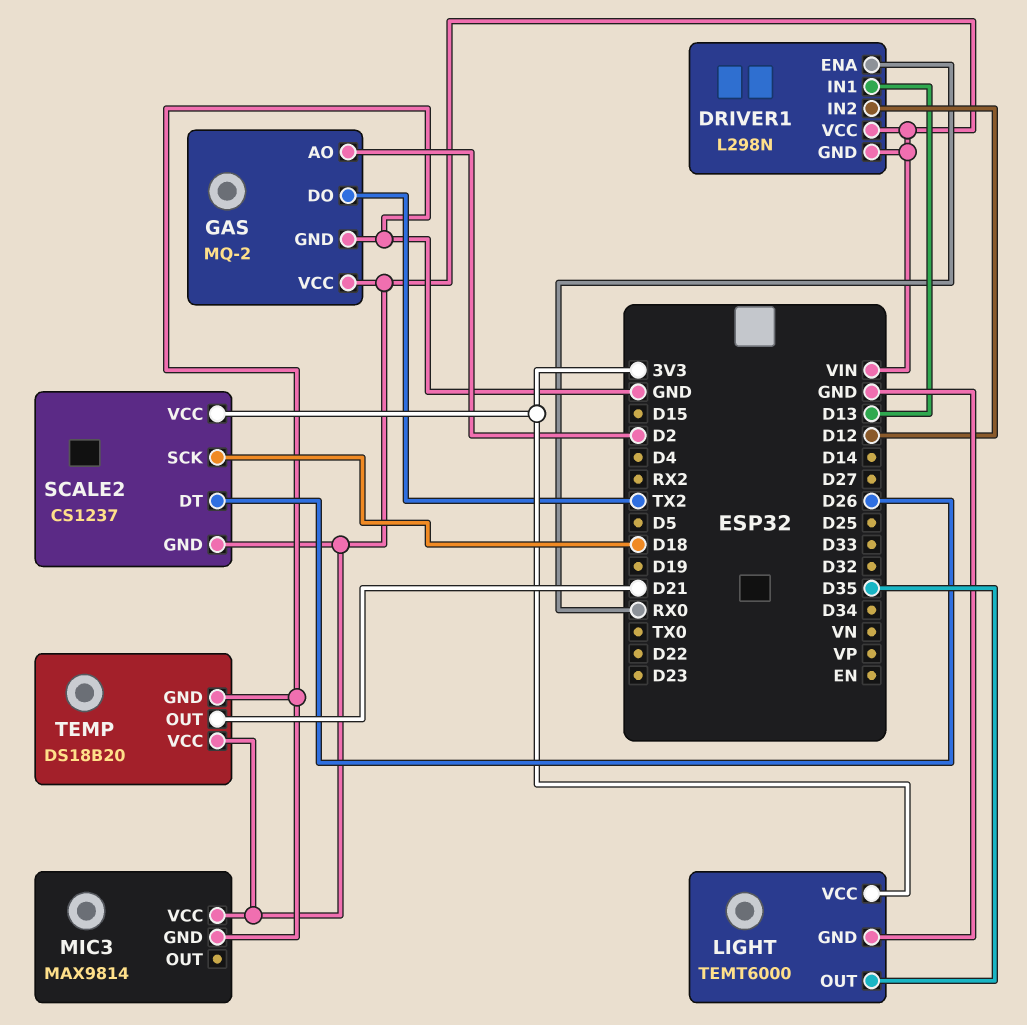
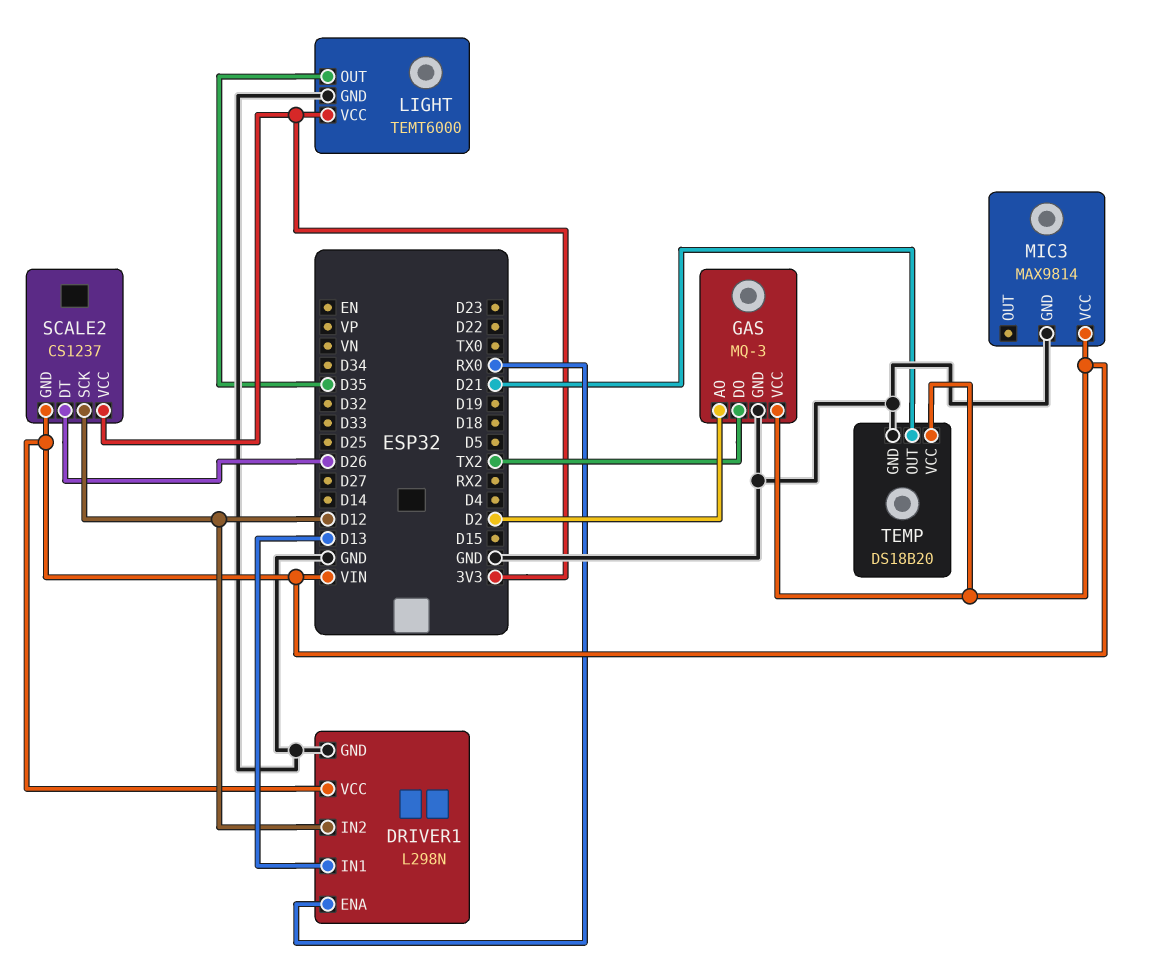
DRIVER1 pin GND: VIN -> GND
GAS: MQ-2 -> MQ-3
SCALE2 pin SCK: D18 -> D12

